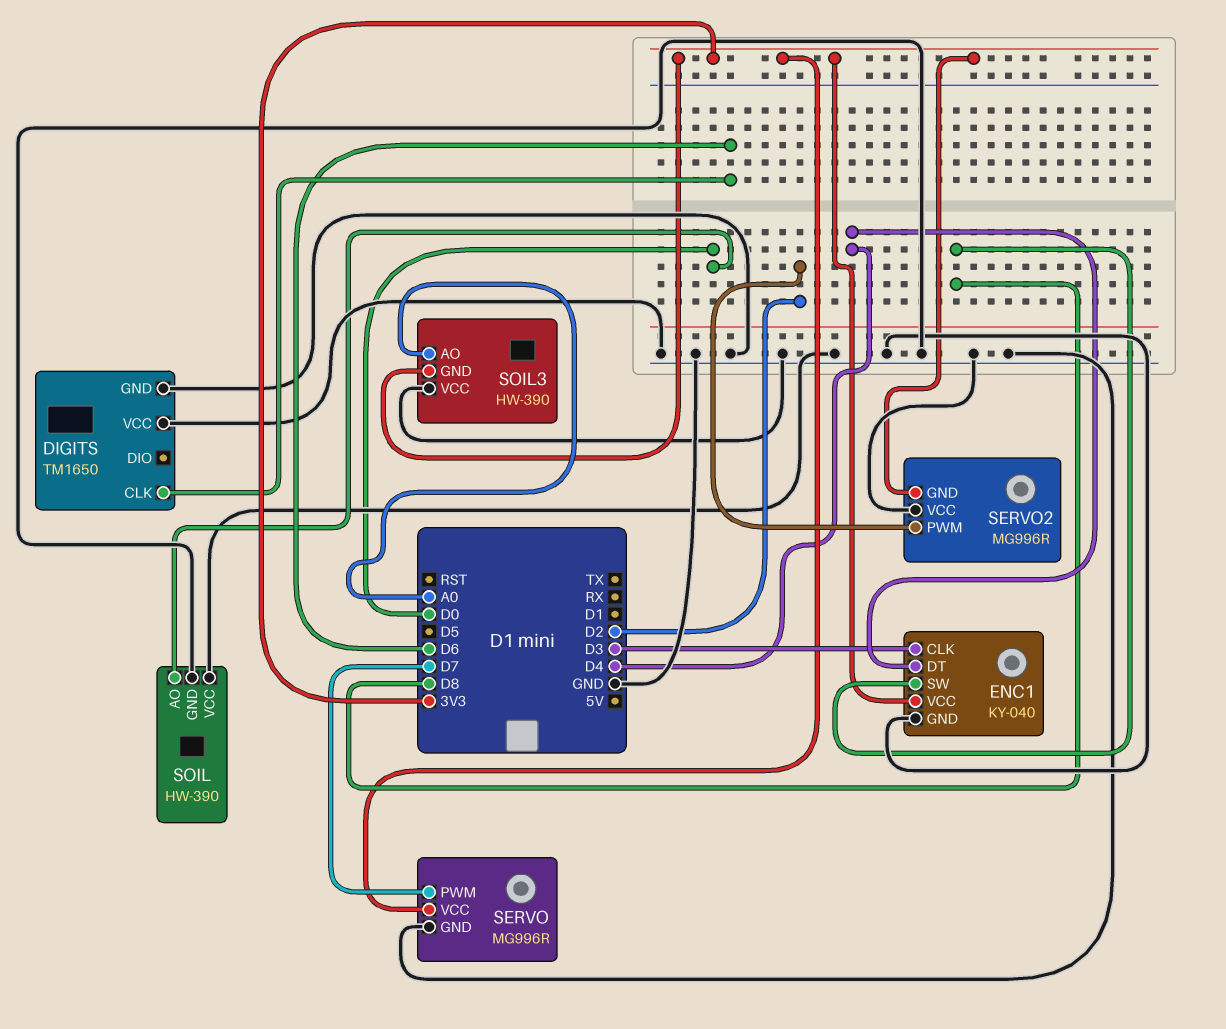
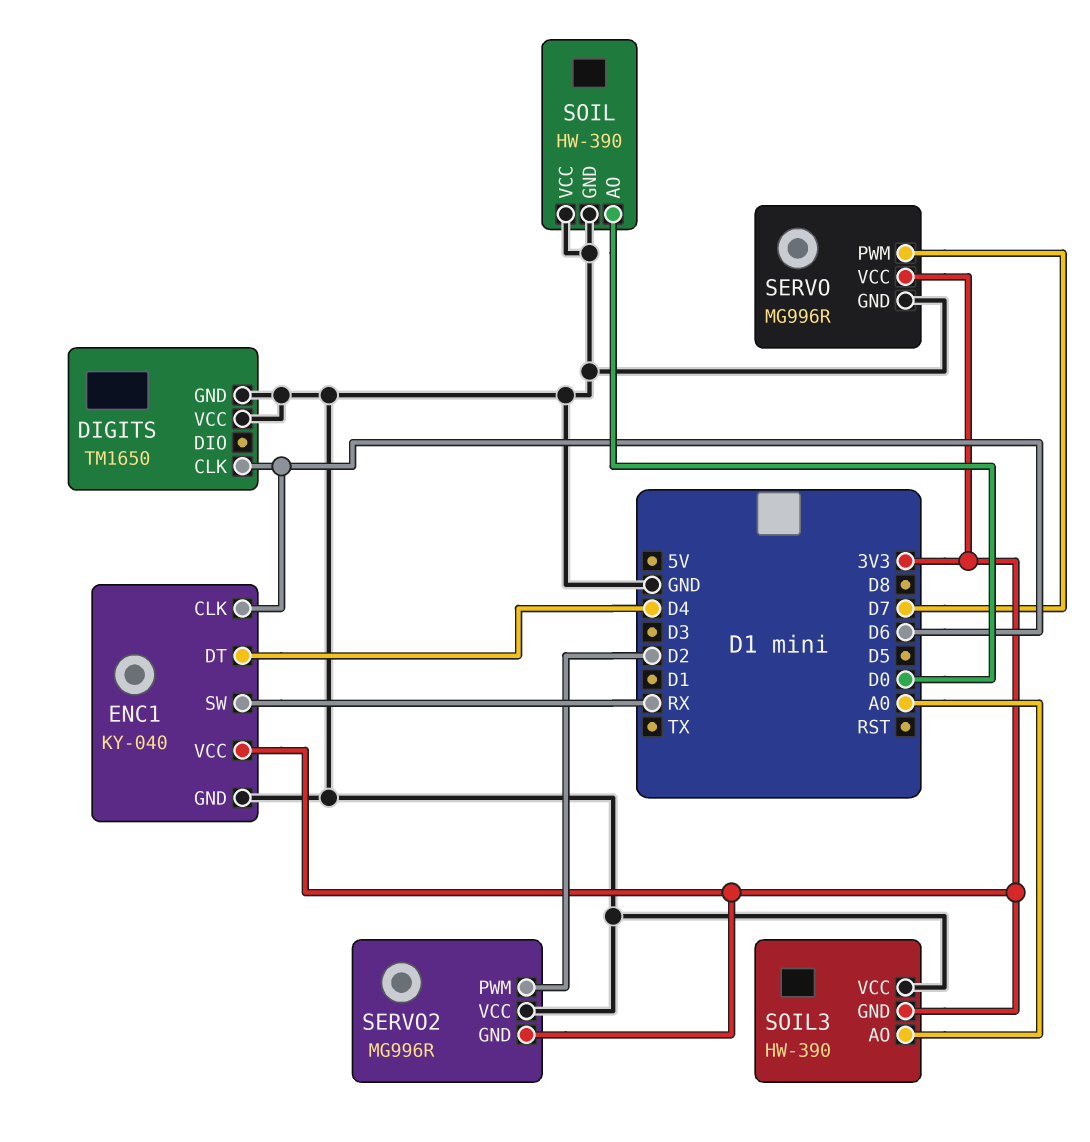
ENC1 pin CLK: D3 -> D6
ENC1 pin SW: D8 -> RX

